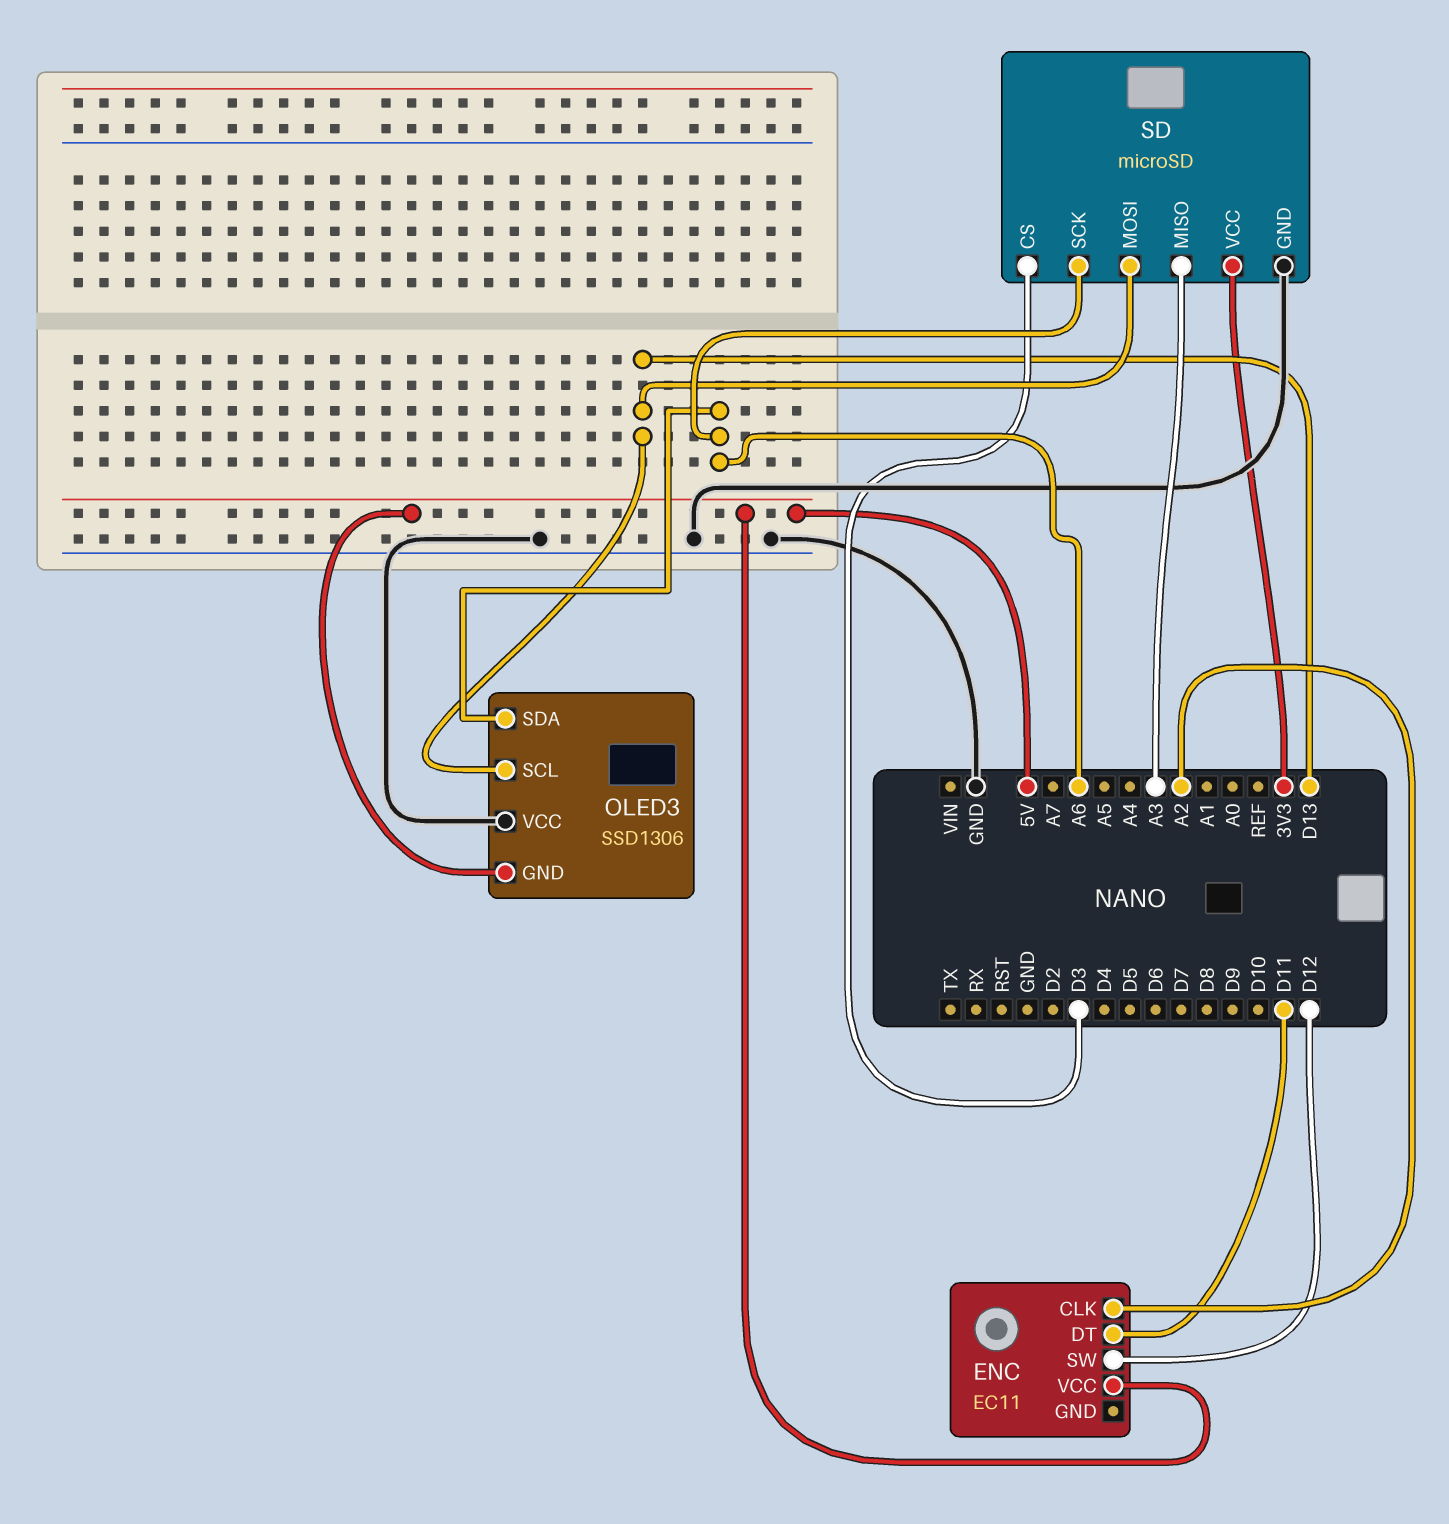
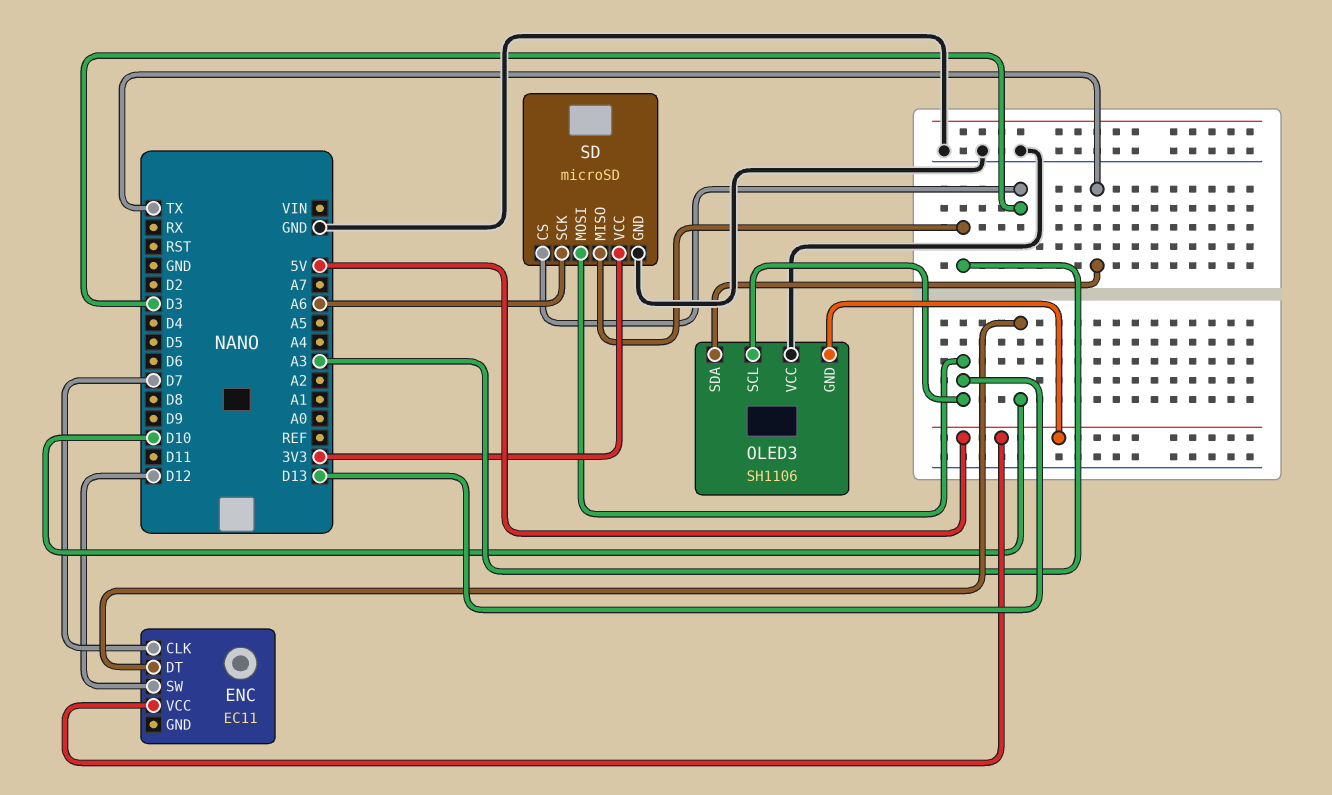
ENC pin CLK: A2 -> D7
ENC pin DT: D11 -> D10
OLED3: SSD1306 -> SH1106
OLED3 pin SDA: A6 -> TX

